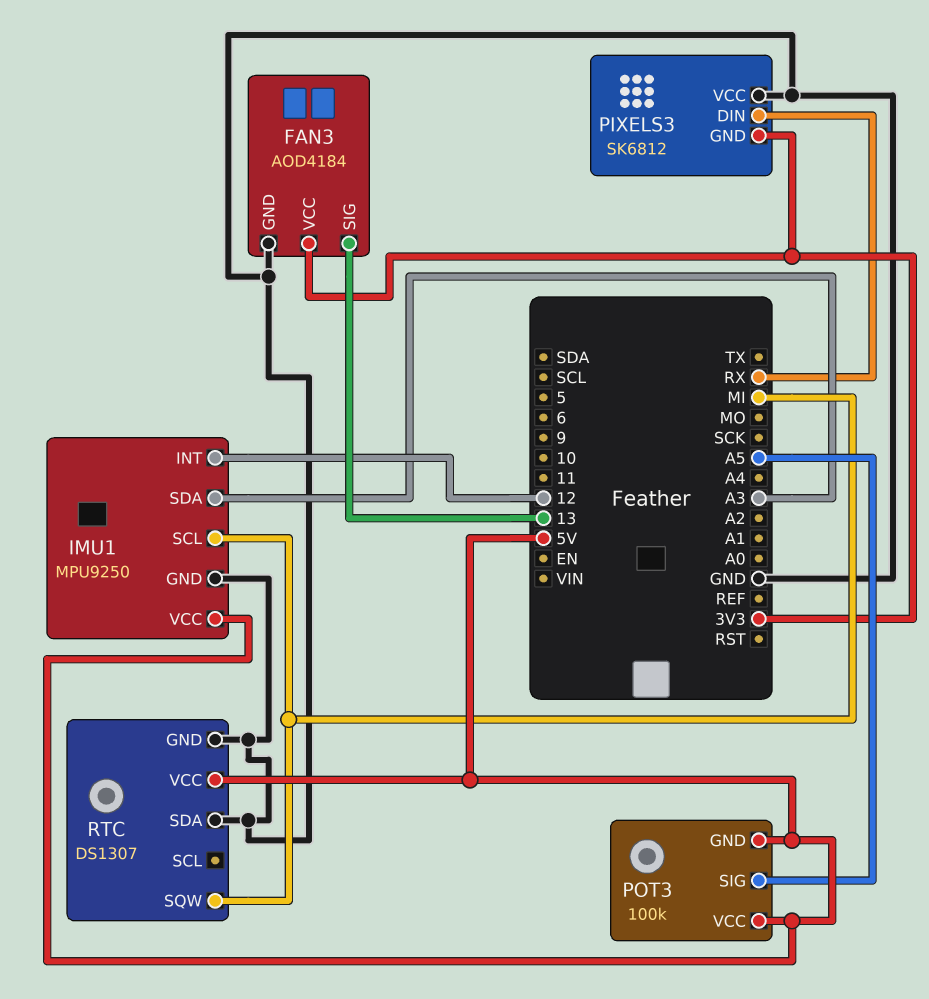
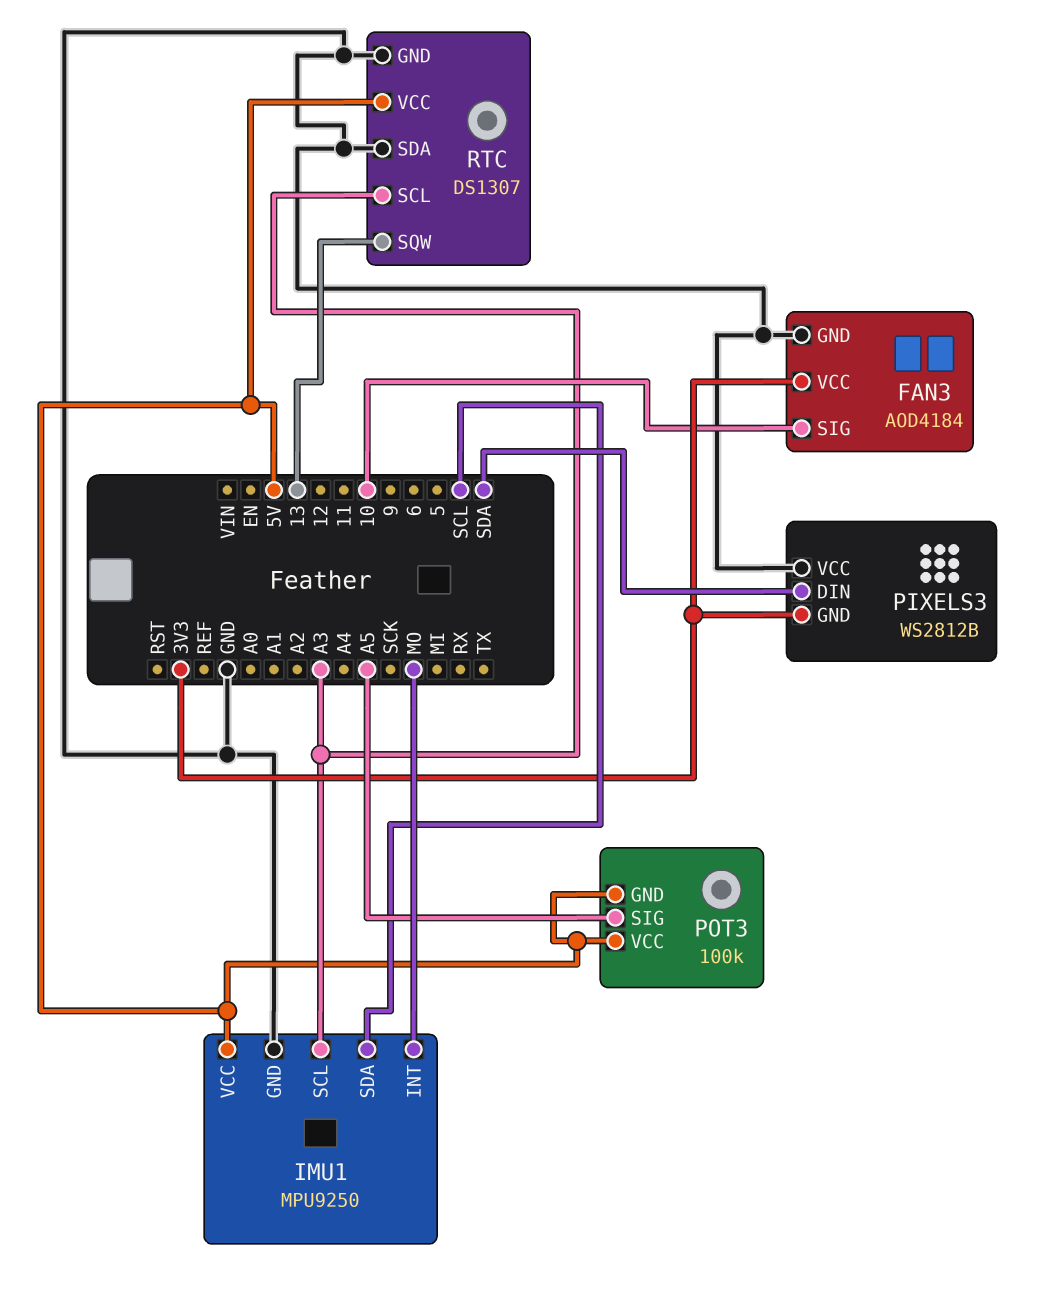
FAN3 pin SIG: 13 -> 10
IMU1 pin INT: 12 -> MO
IMU1 pin SCL: MI -> A3
IMU1 pin SDA: A3 -> SCL
PIXELS3: SK6812 -> WS2812B
PIXELS3 pin DIN: RX -> SDA
RTC pin SCL: none -> A3
RTC pin SQW: MI -> 13

